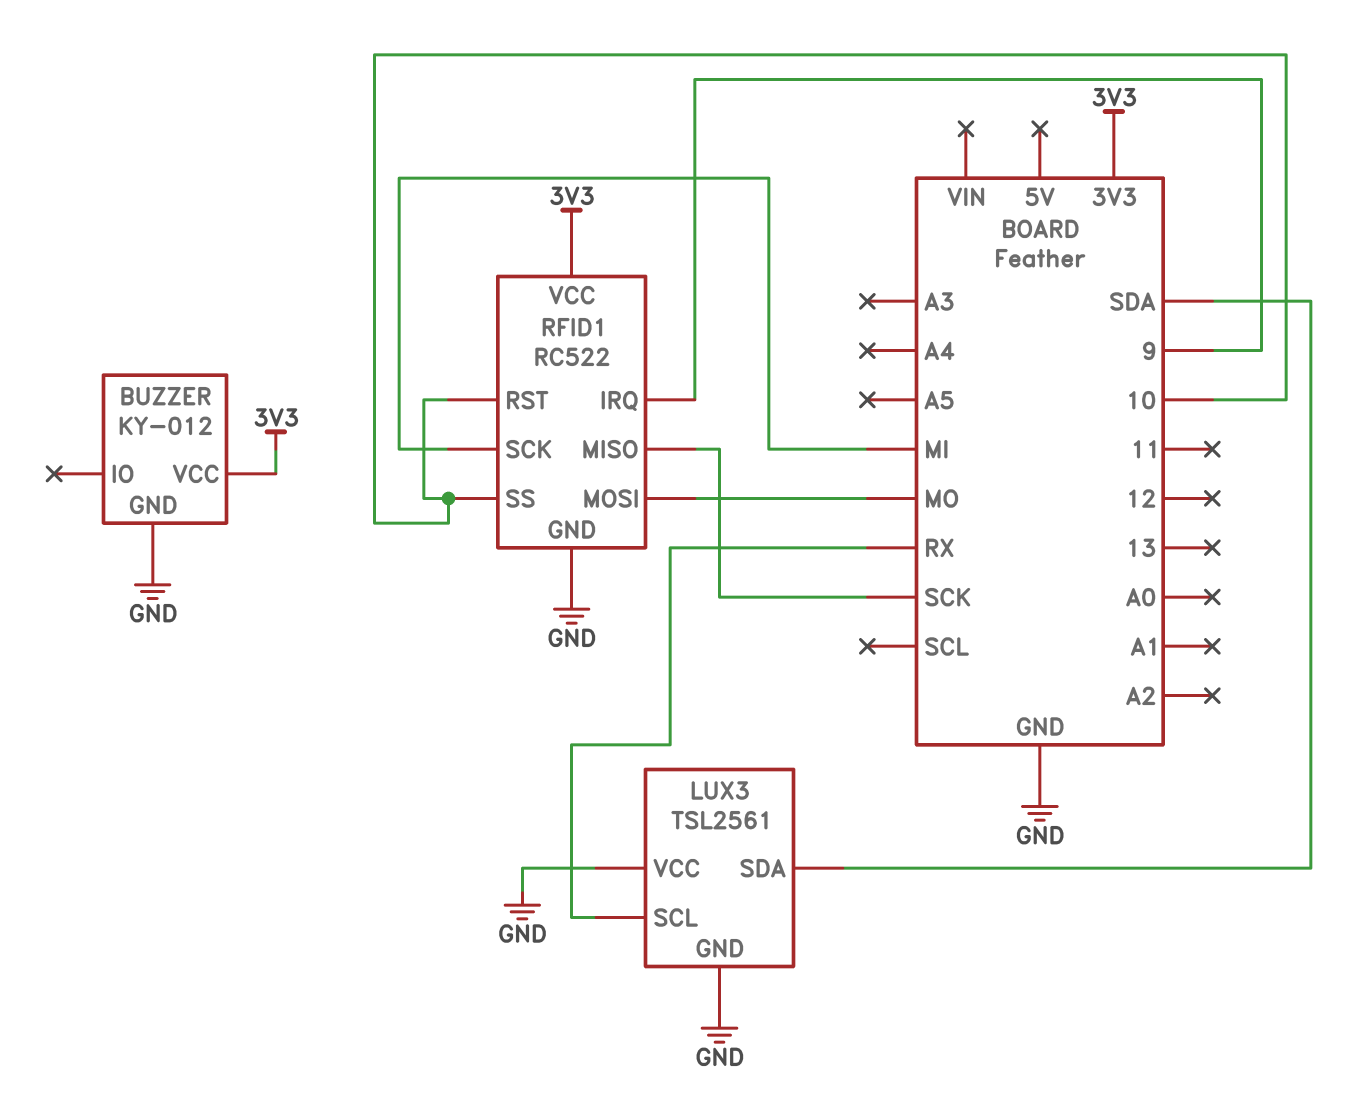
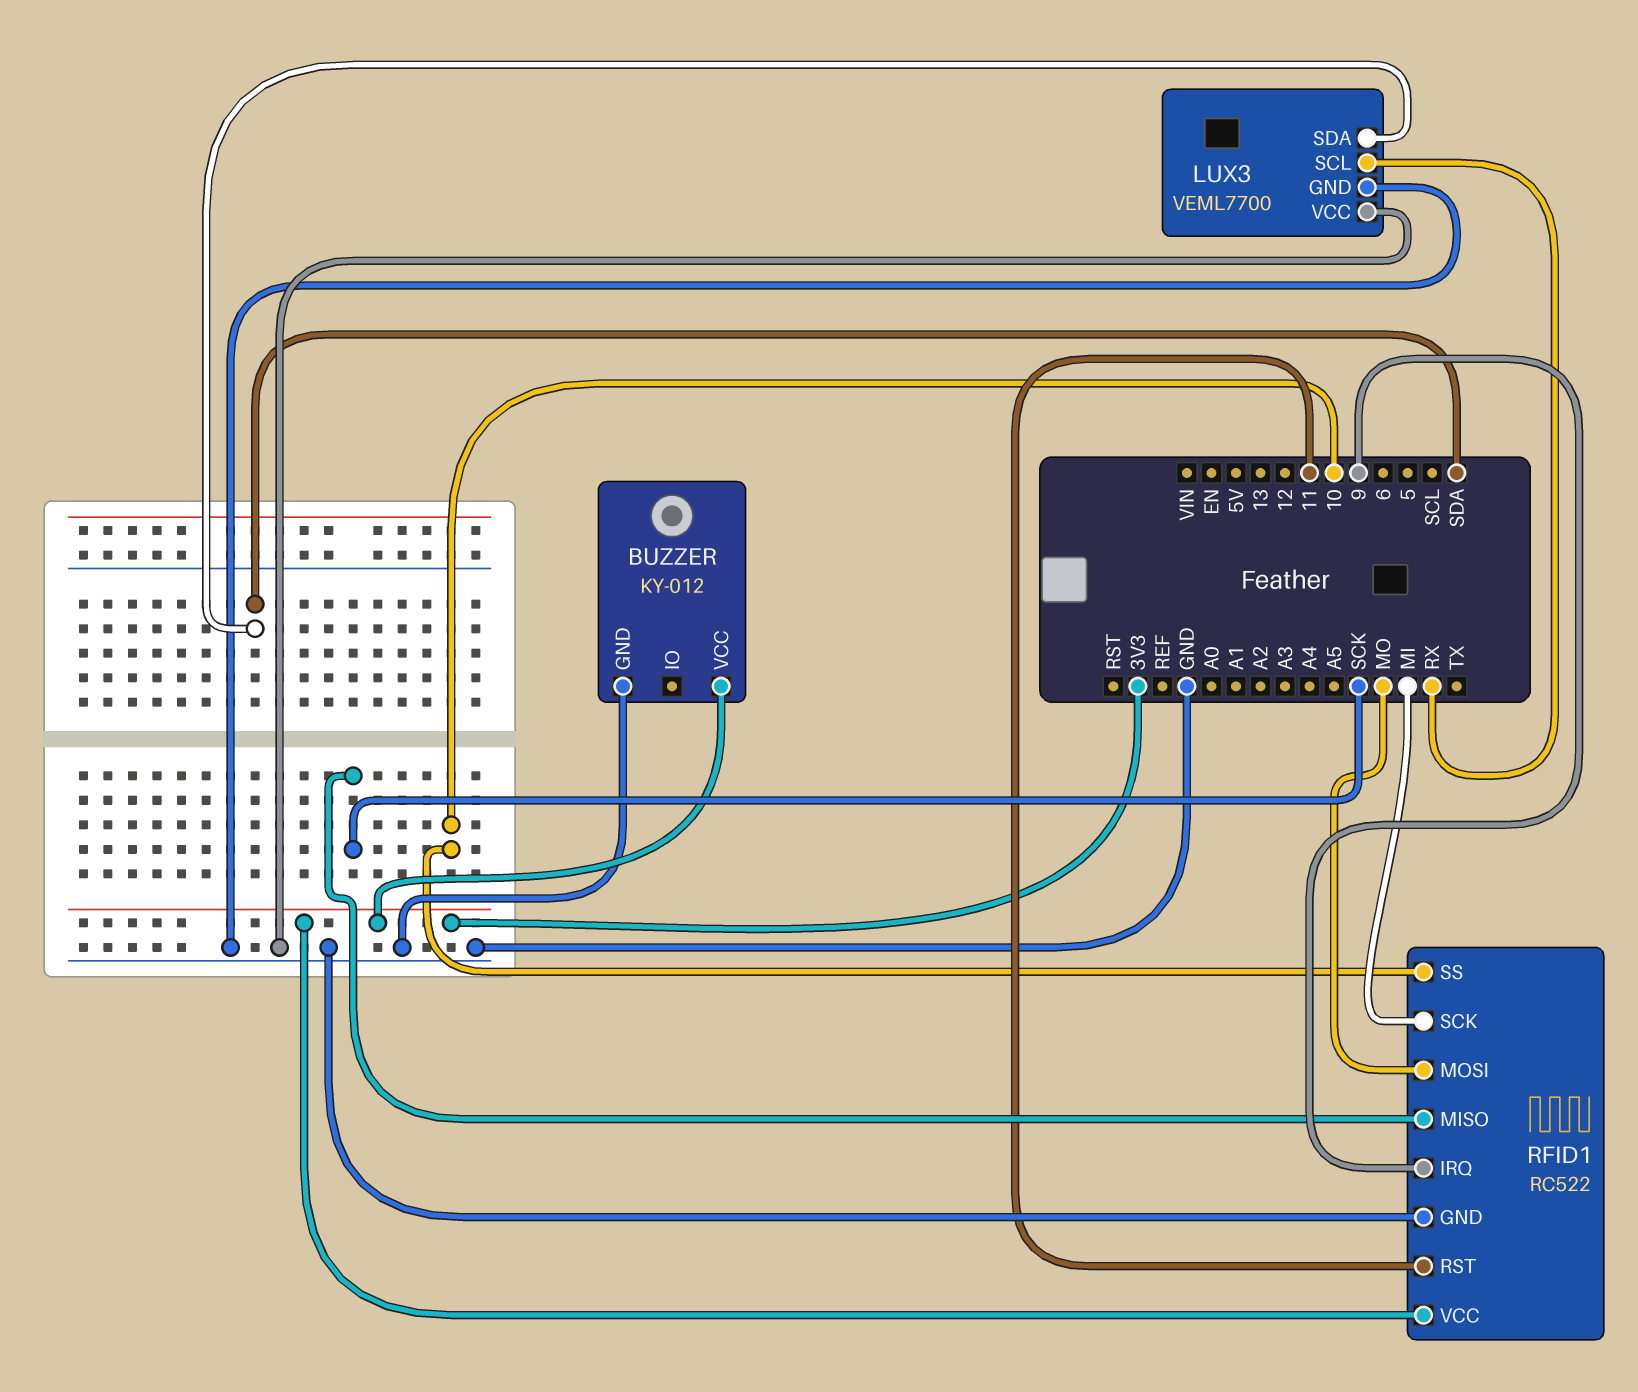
LUX3: TSL2561 -> VEML7700
RFID1 pin RST: 10 -> 11

